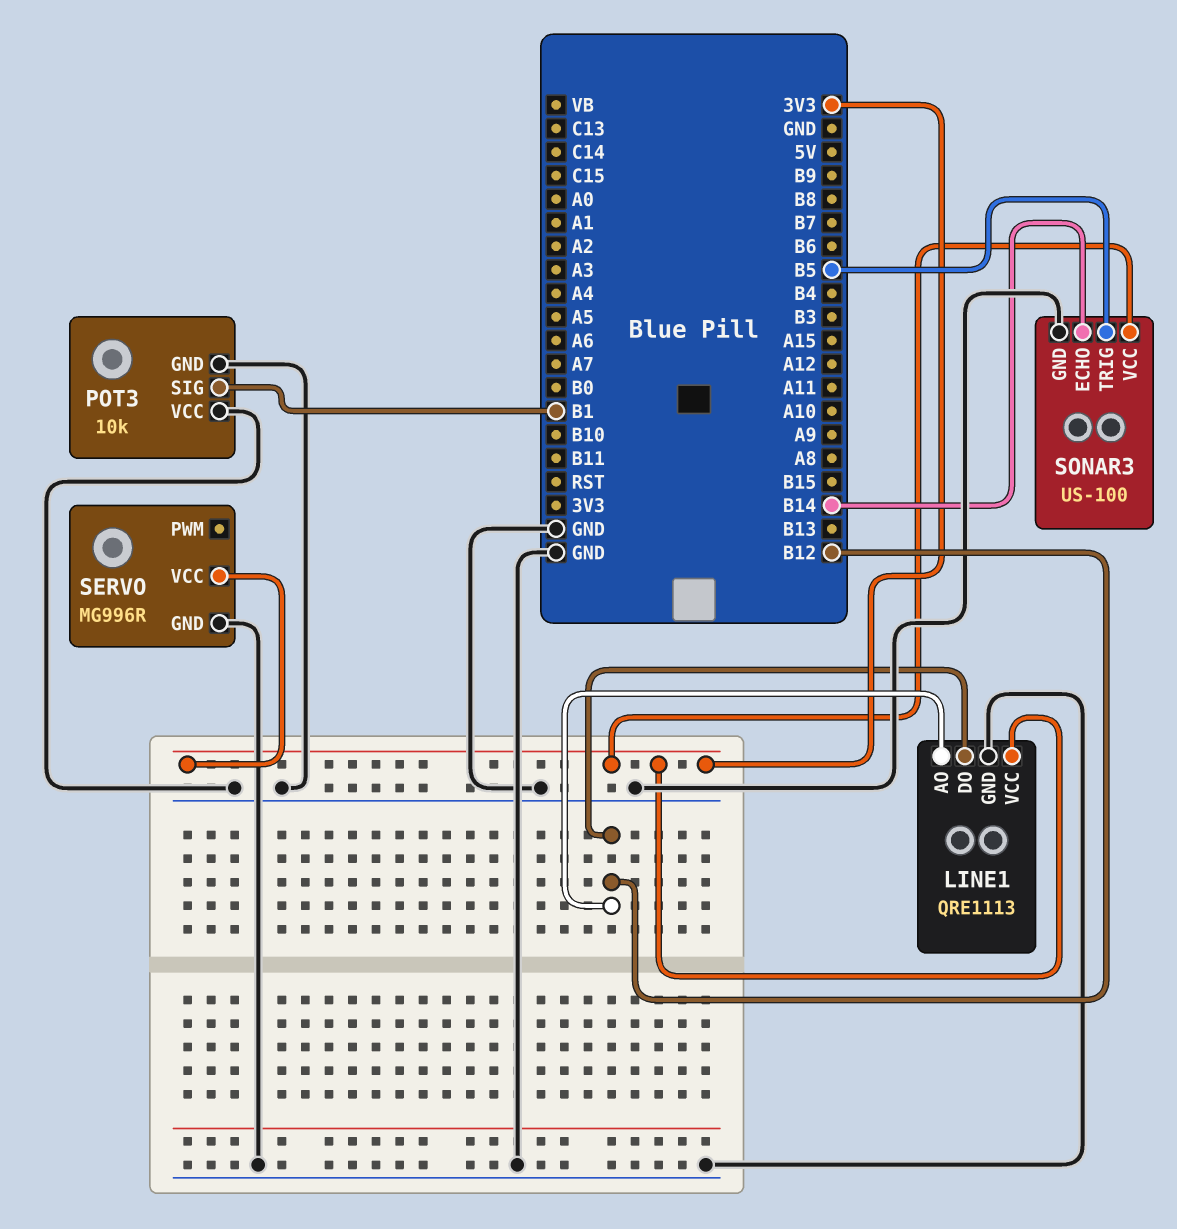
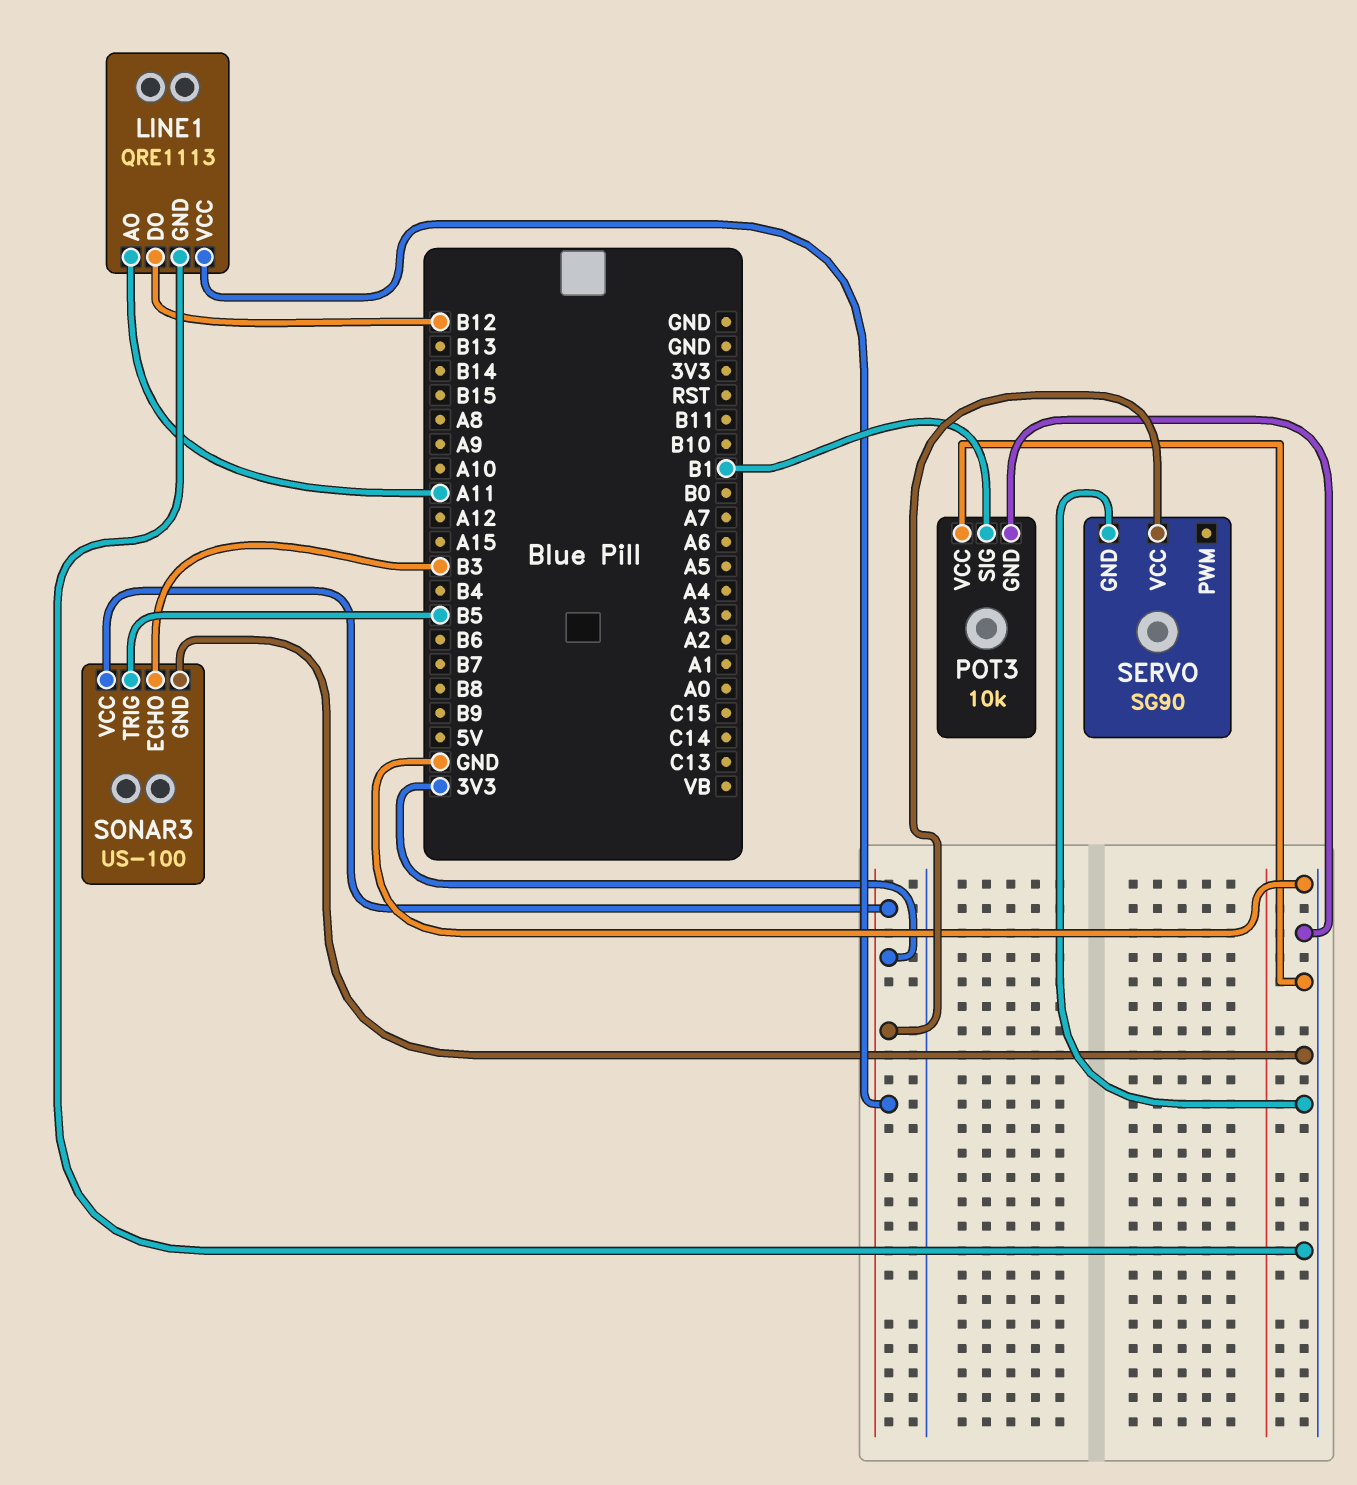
LINE1 pin AO: B12 -> A11
SERVO: MG996R -> SG90
SONAR3 pin ECHO: B14 -> B3

